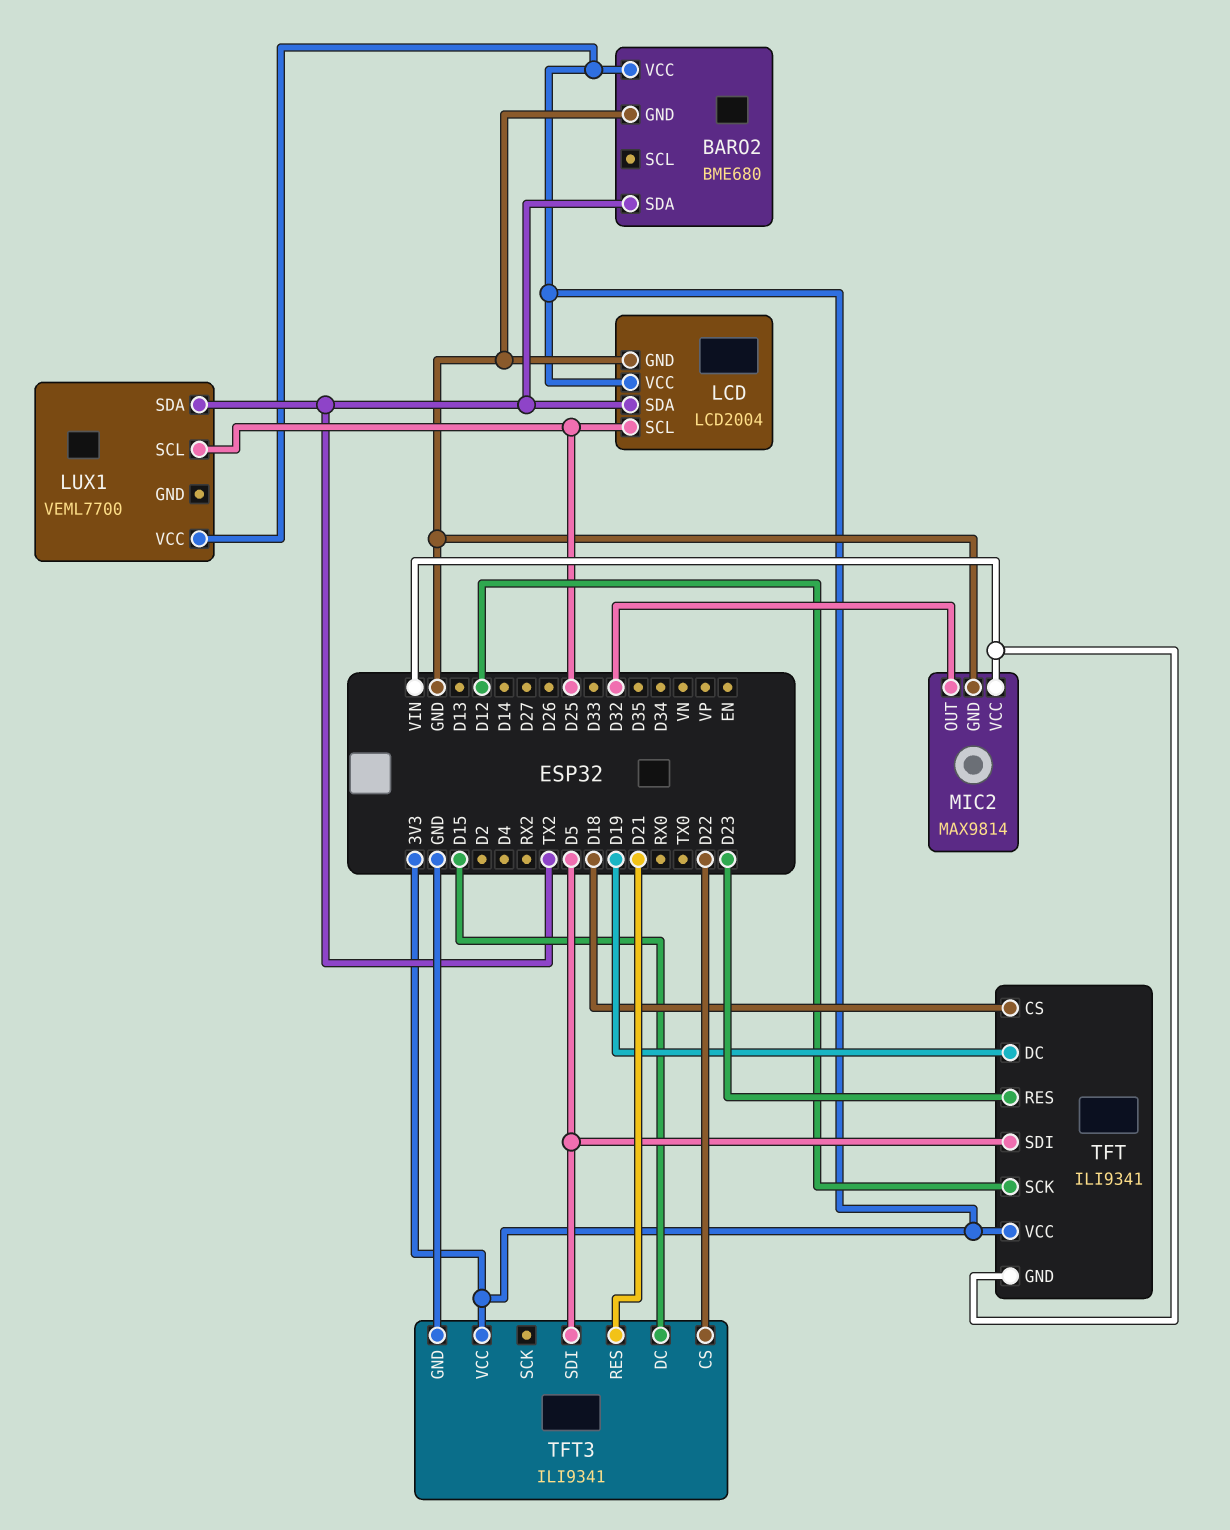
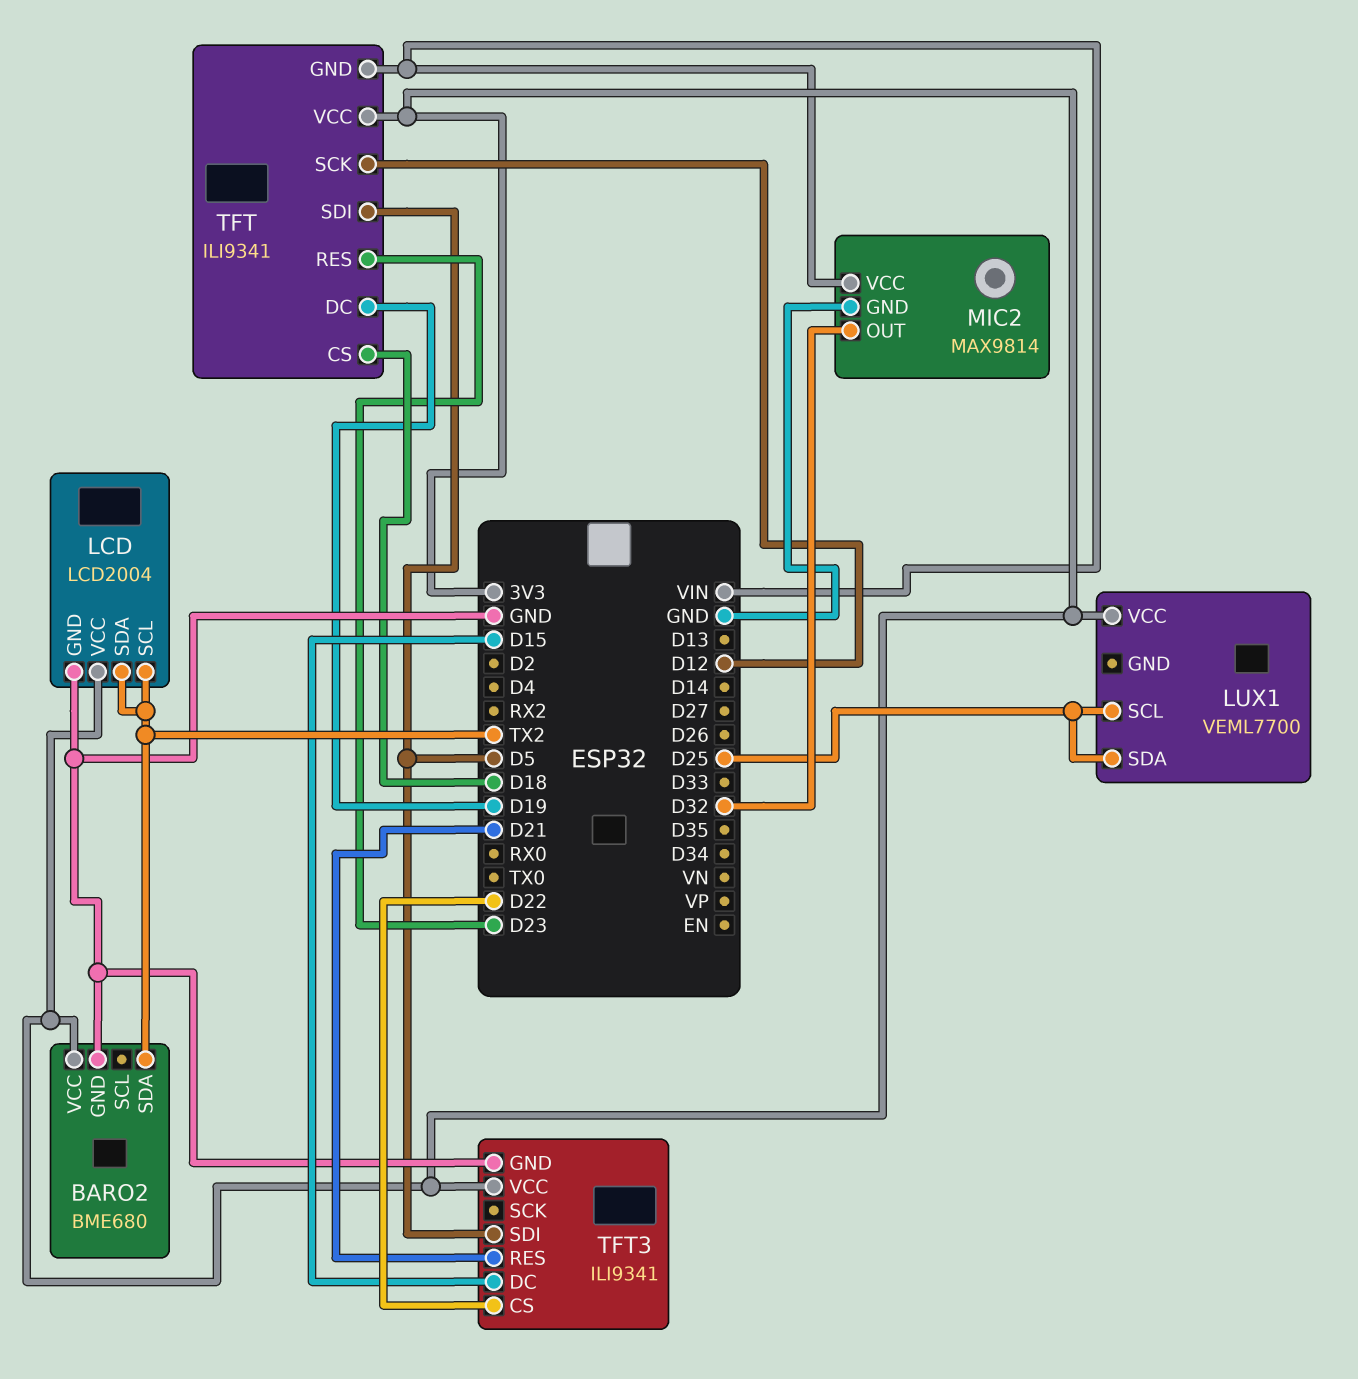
LCD pin SCL: D25 -> TX2
LUX1 pin SDA: TX2 -> D25

